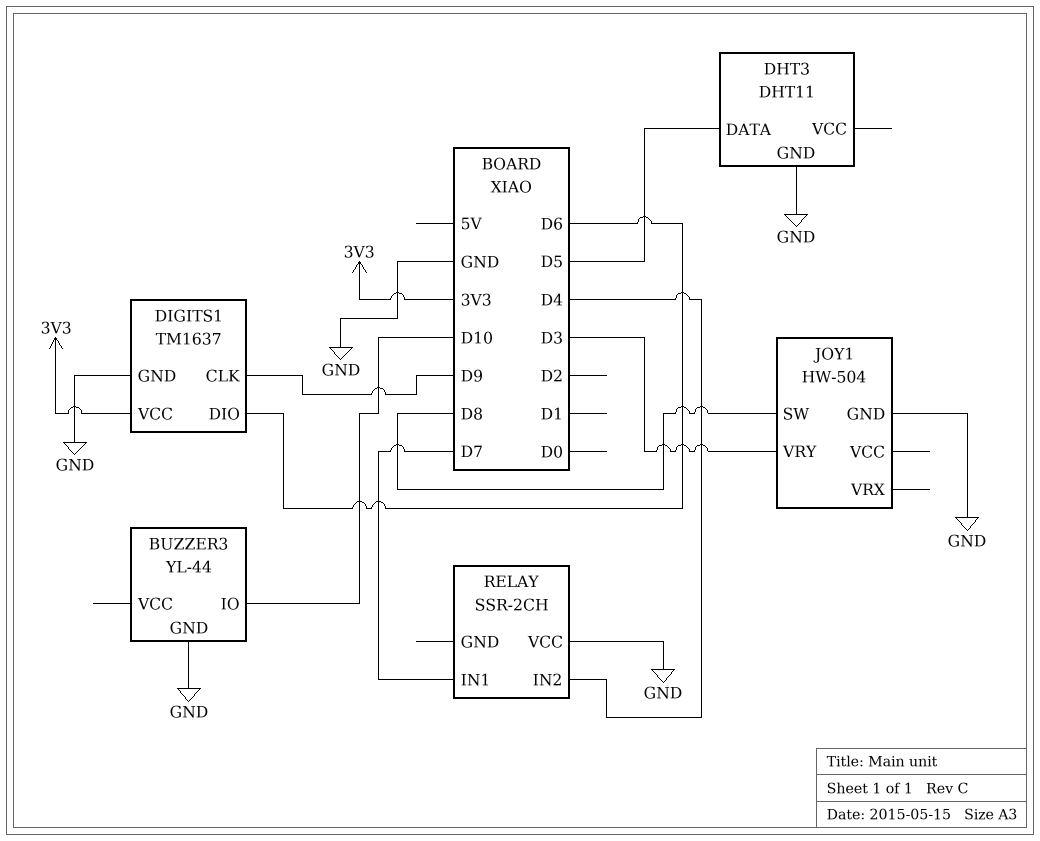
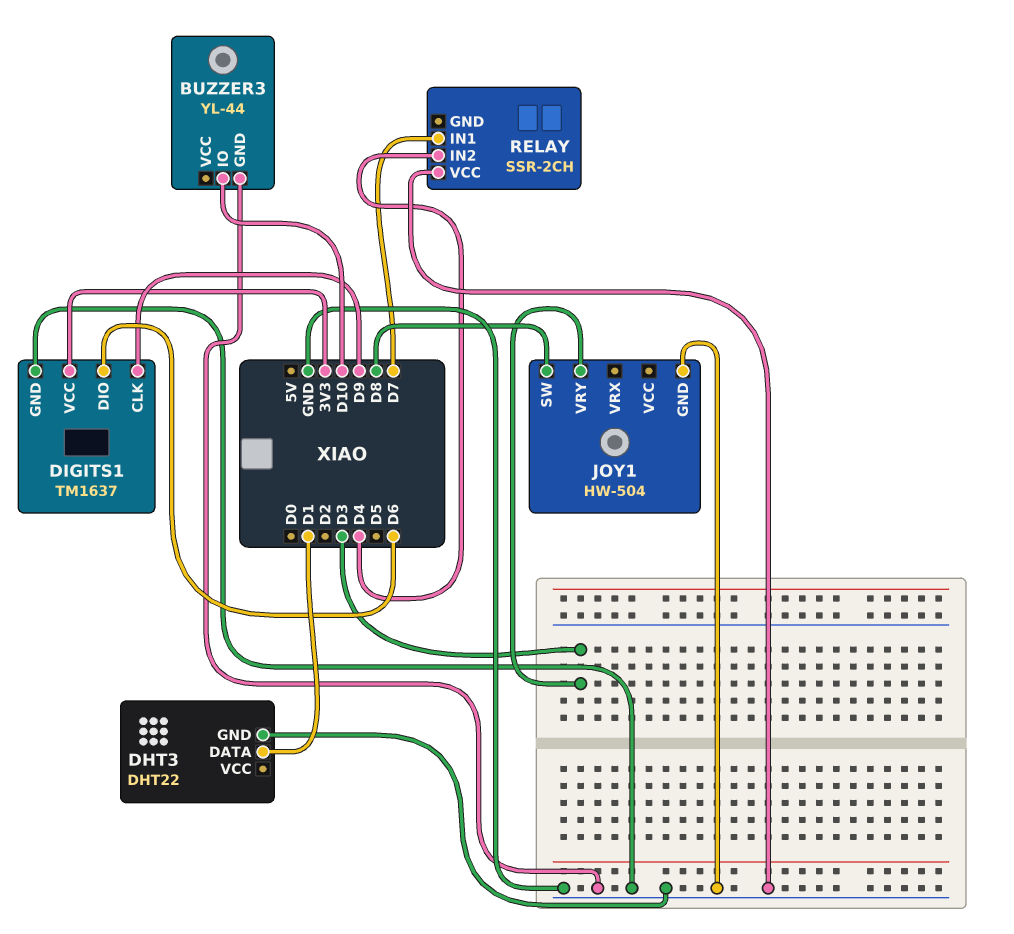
DHT3: DHT11 -> DHT22
DHT3 pin DATA: D5 -> D1

